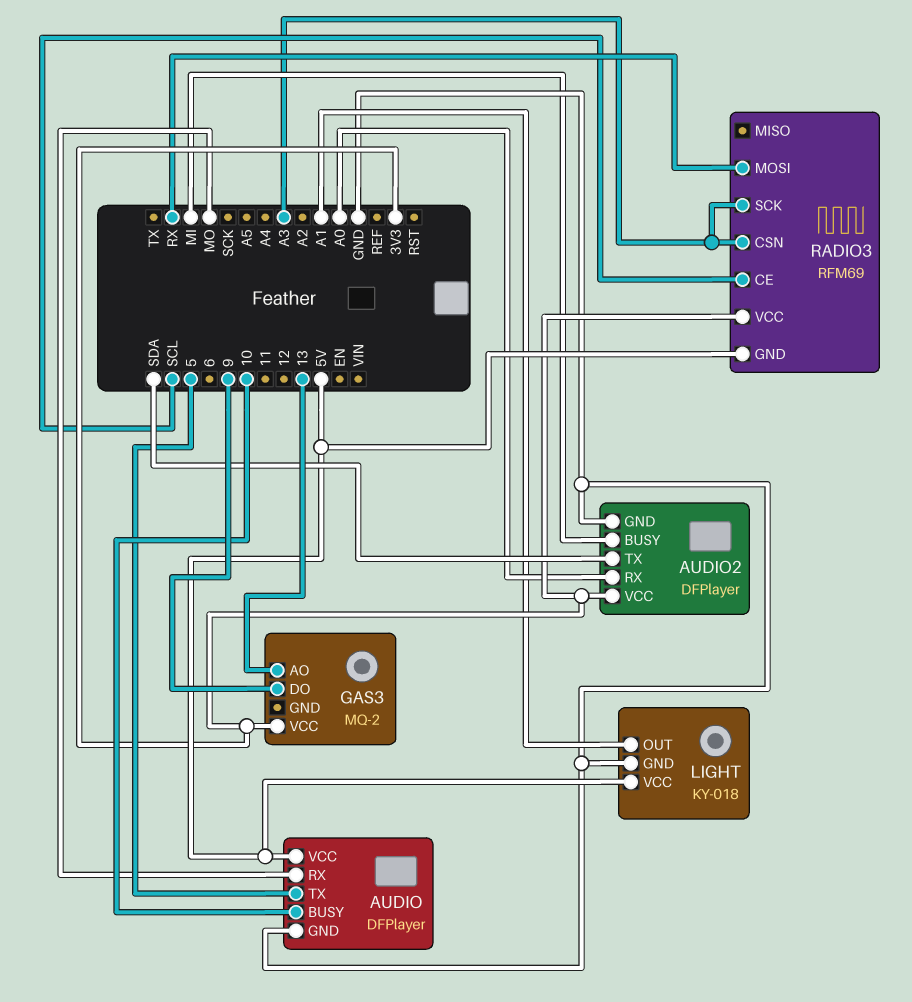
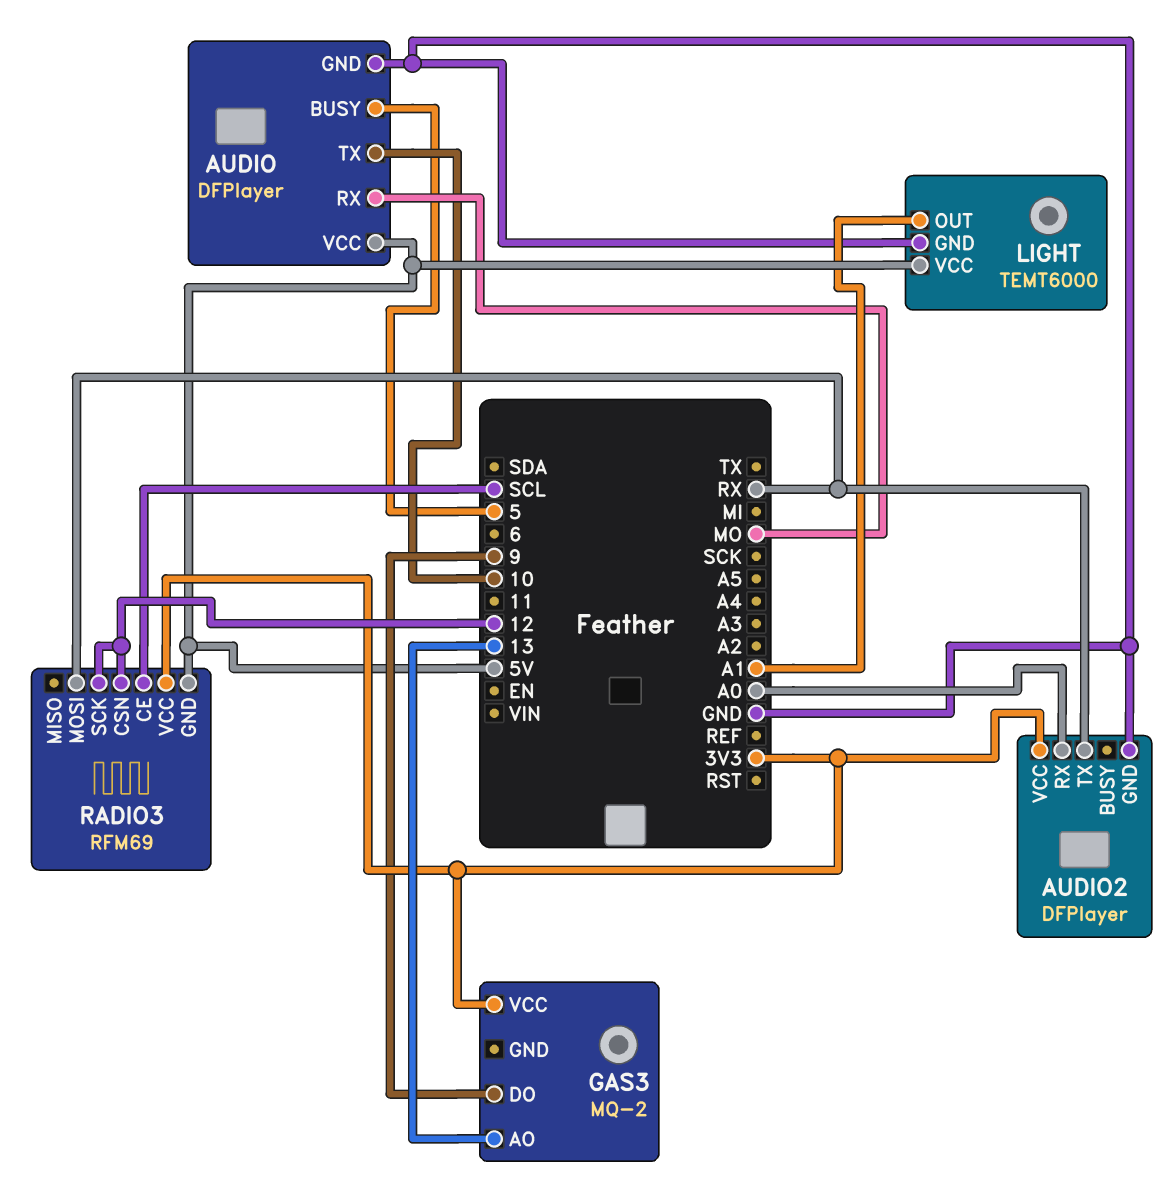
AUDIO pin BUSY: 10 -> 5
AUDIO pin TX: 5 -> 10
AUDIO2 pin BUSY: MI -> none
AUDIO2 pin TX: SDA -> RX
LIGHT: KY-018 -> TEMT6000
RADIO3 pin CSN: A3 -> 12
RADIO3 pin SCK: A3 -> 12

